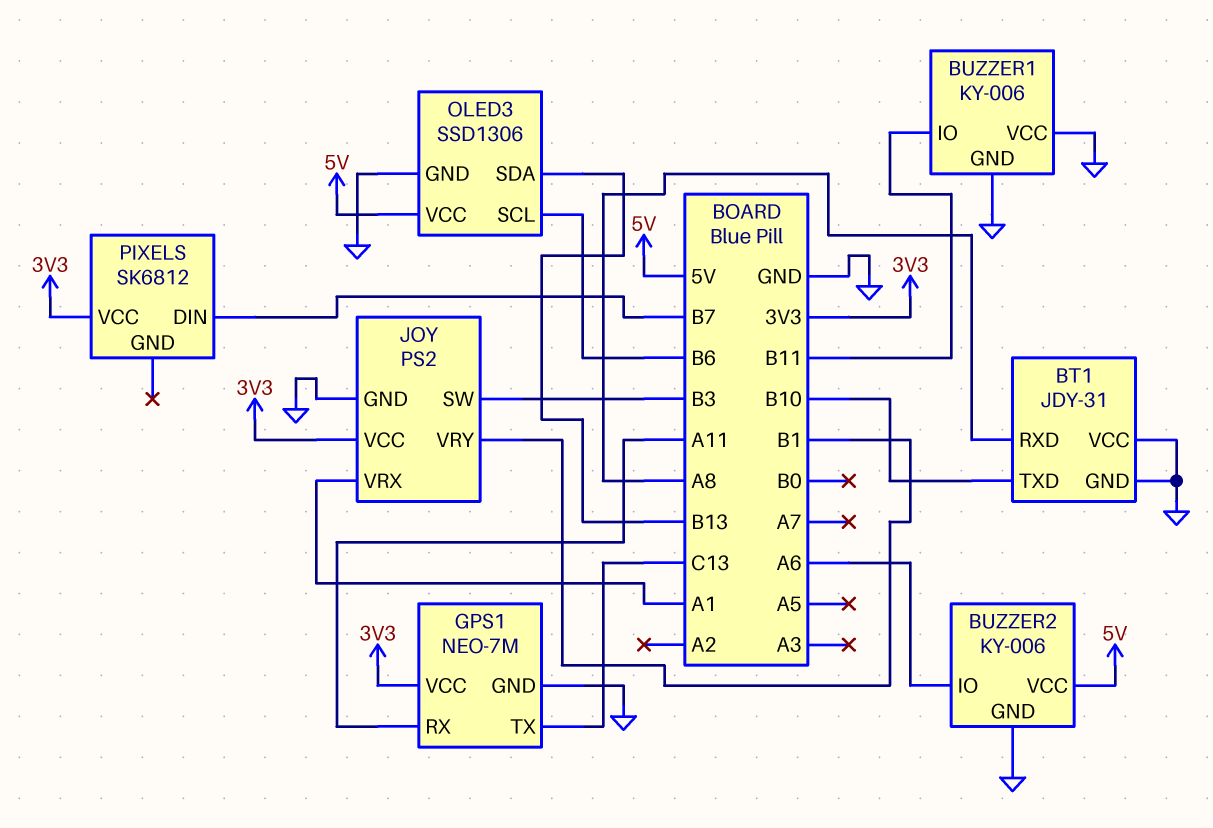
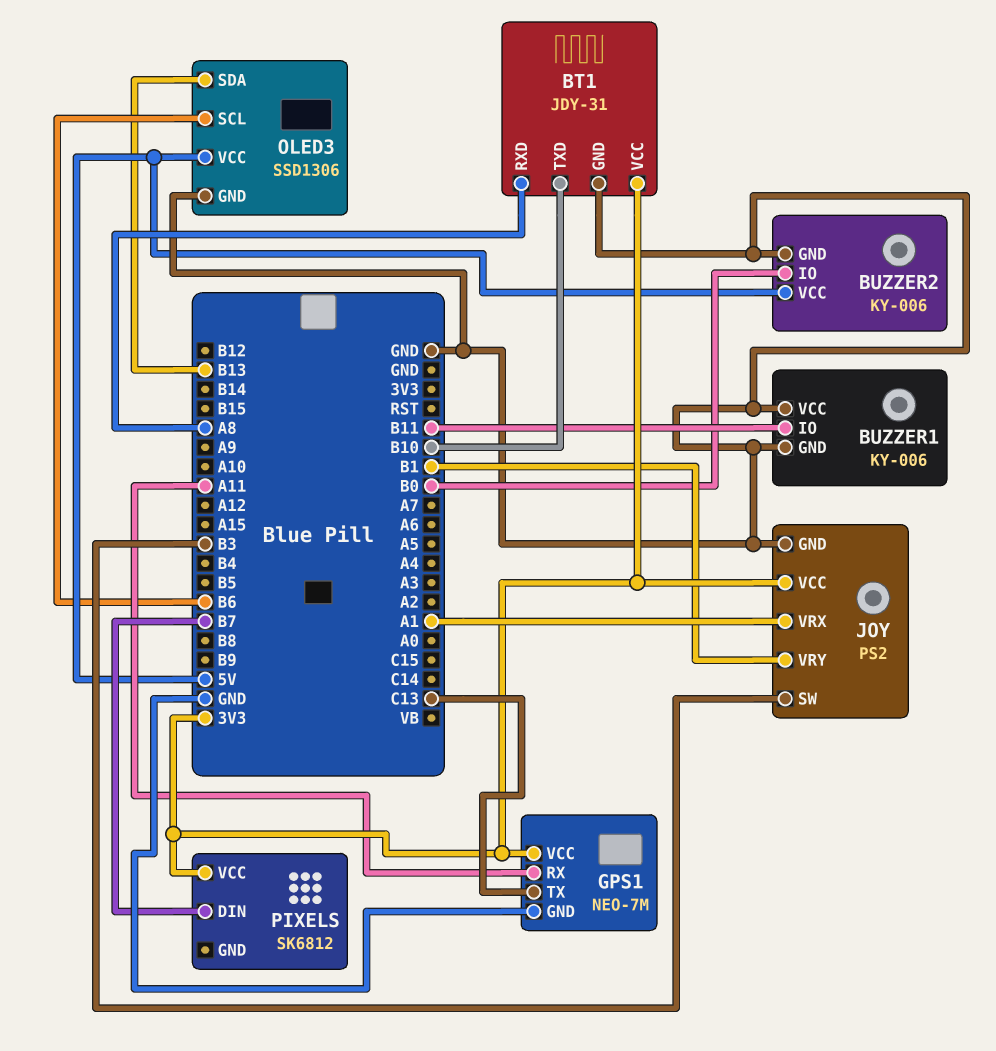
BT1 pin VCC: GND -> 3V3
BUZZER2 pin IO: A6 -> B0

